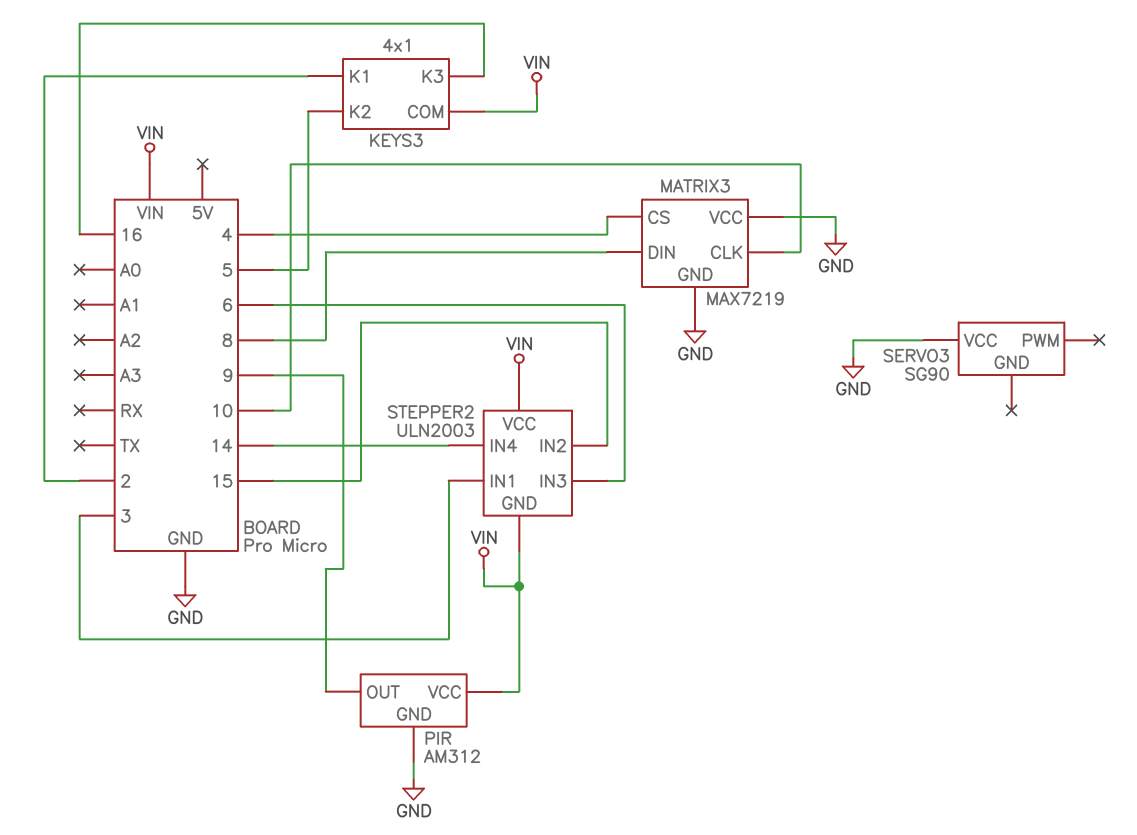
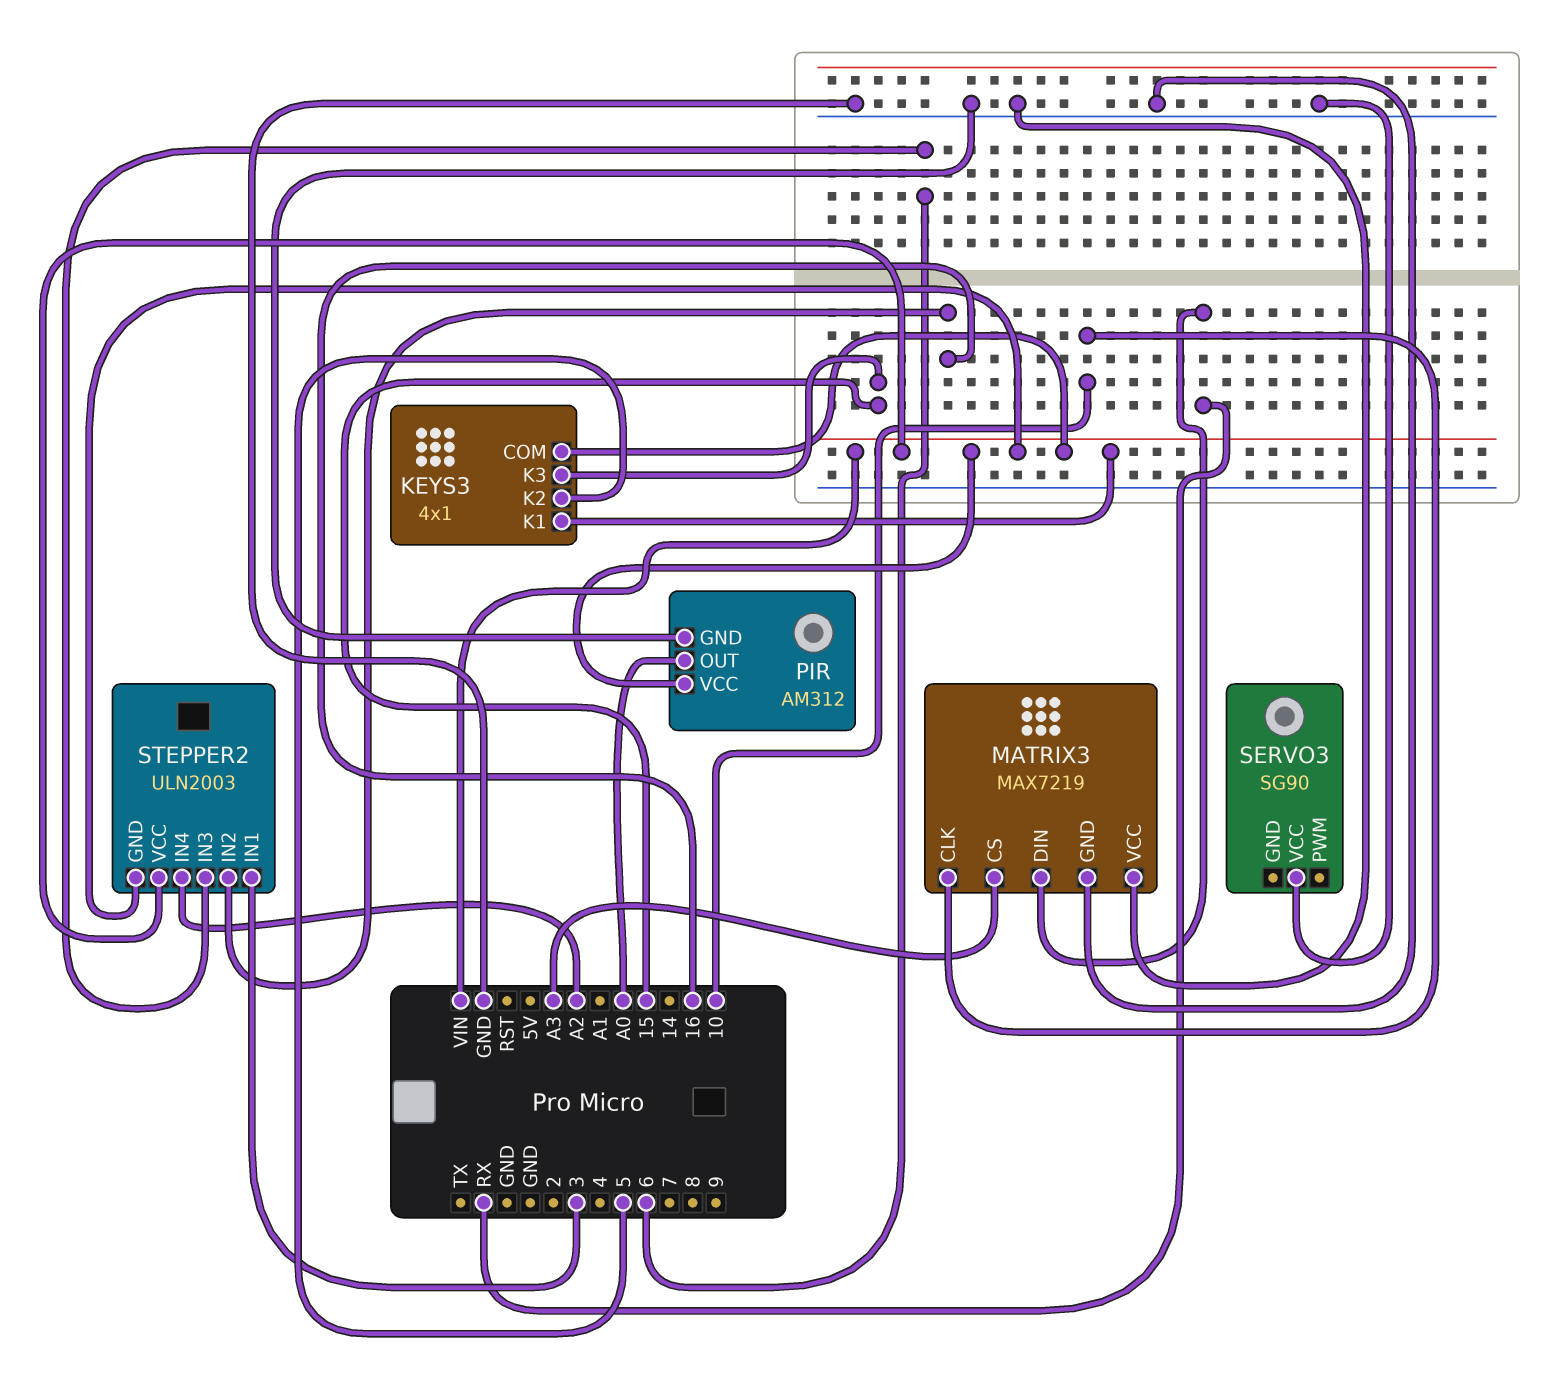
KEYS3 pin K1: 2 -> VIN
KEYS3 pin K3: 16 -> 15
MATRIX3 pin CS: 4 -> A3
MATRIX3 pin DIN: 8 -> RX
PIR pin OUT: 9 -> A0
STEPPER2 pin IN2: 15 -> 16
STEPPER2 pin IN4: 14 -> A2

